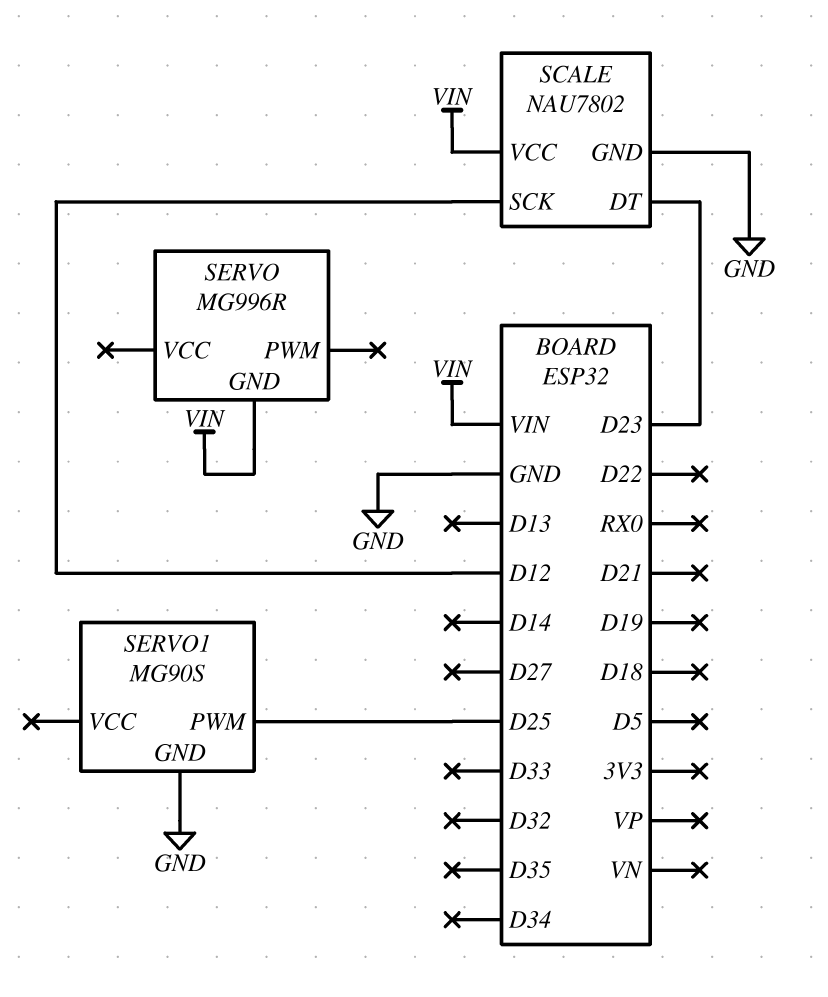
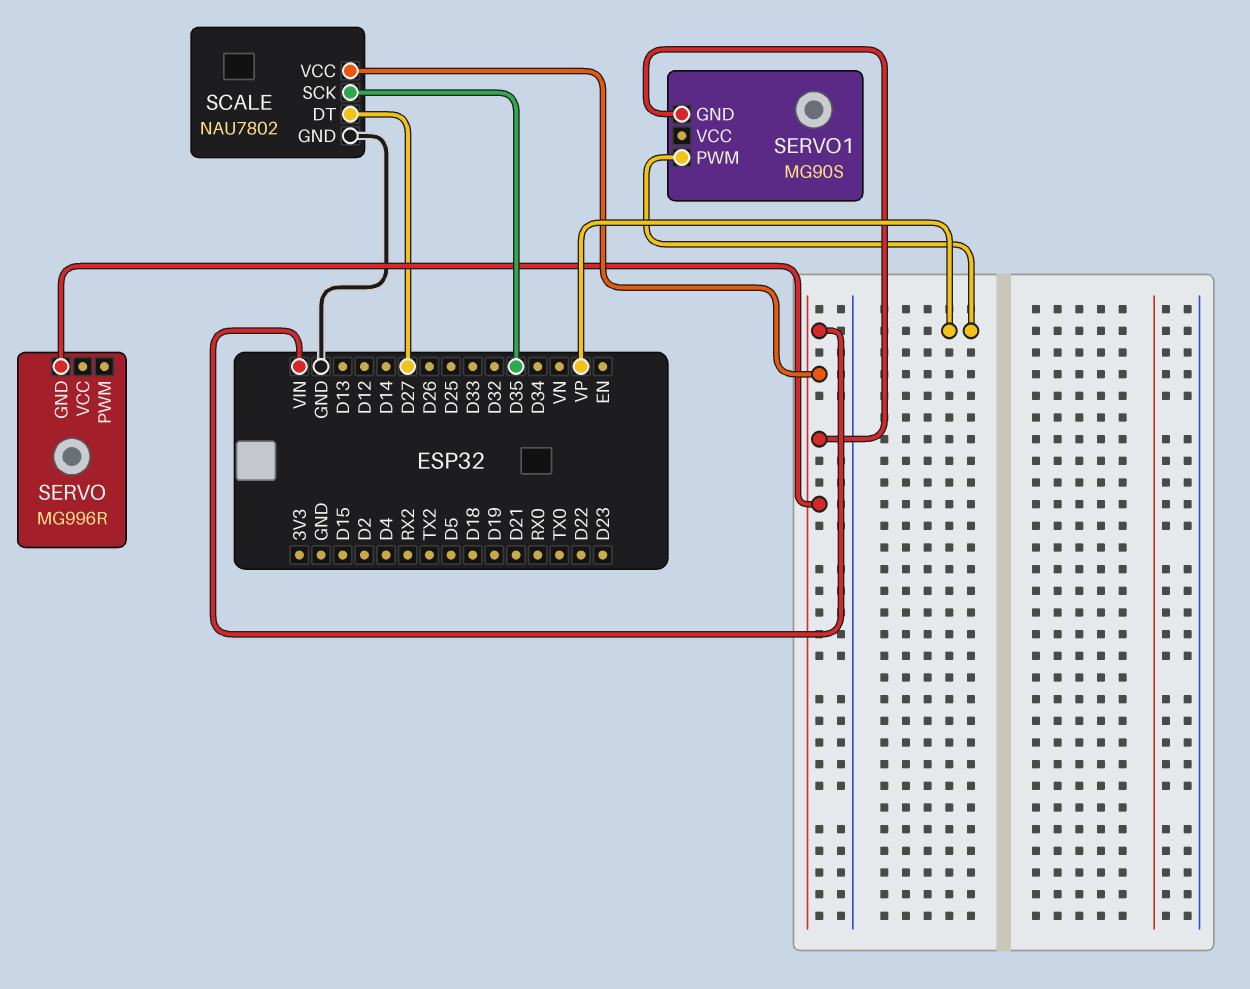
SCALE pin DT: D23 -> D27
SCALE pin SCK: D12 -> D35
SERVO1 pin GND: GND -> VIN
SERVO1 pin PWM: D25 -> VP

